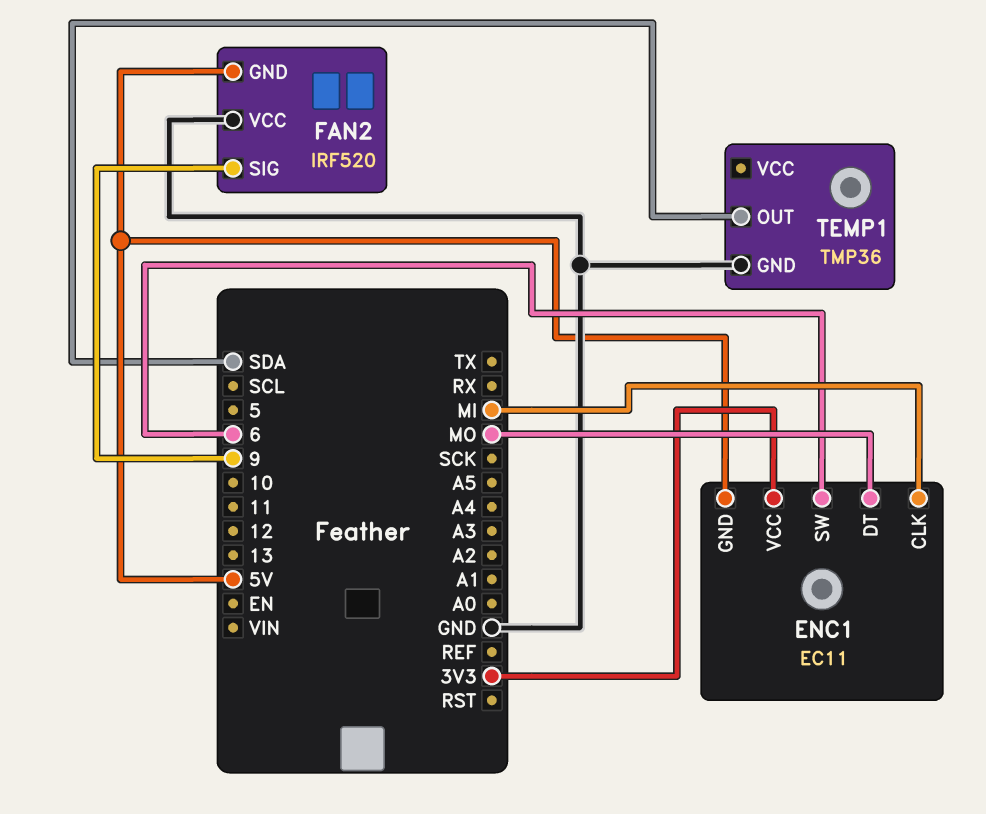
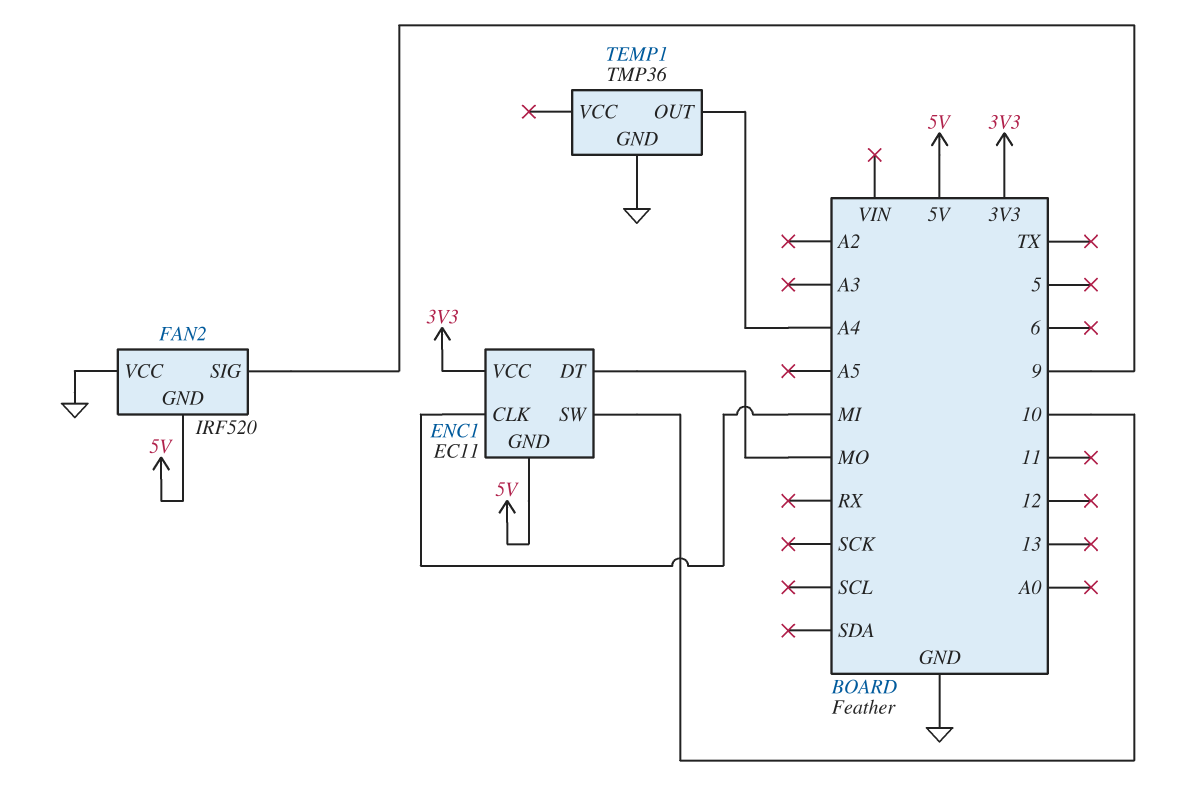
ENC1 pin SW: 6 -> 10
TEMP1 pin OUT: SDA -> A4

